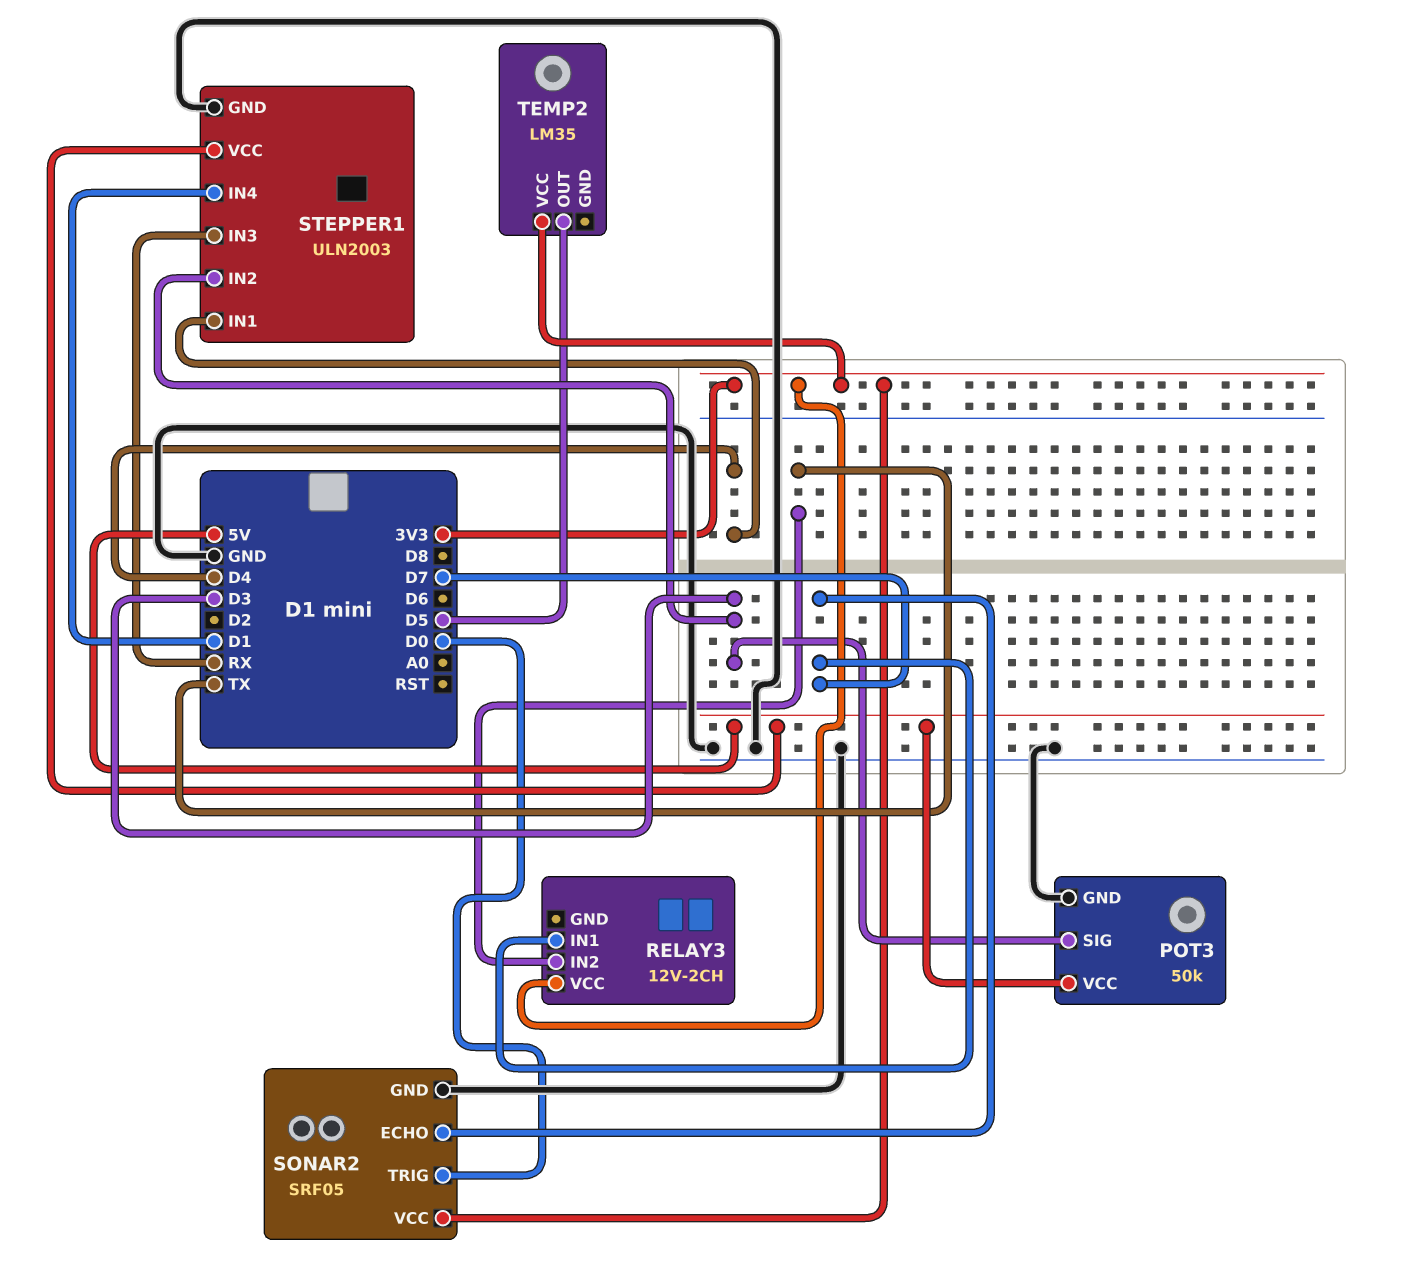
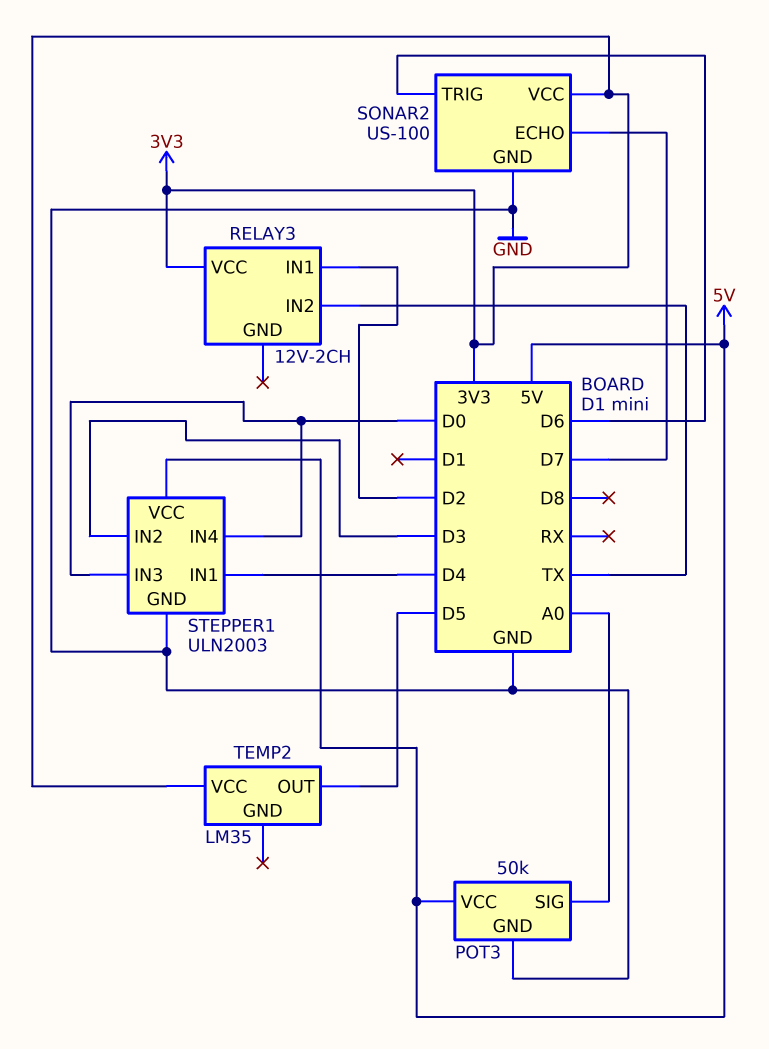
POT3 pin SIG: D3 -> A0
RELAY3 pin IN1: D7 -> D2
SONAR2: SRF05 -> US-100
SONAR2 pin TRIG: D0 -> D6
STEPPER1 pin IN3: RX -> D0
STEPPER1 pin IN4: D1 -> D0

